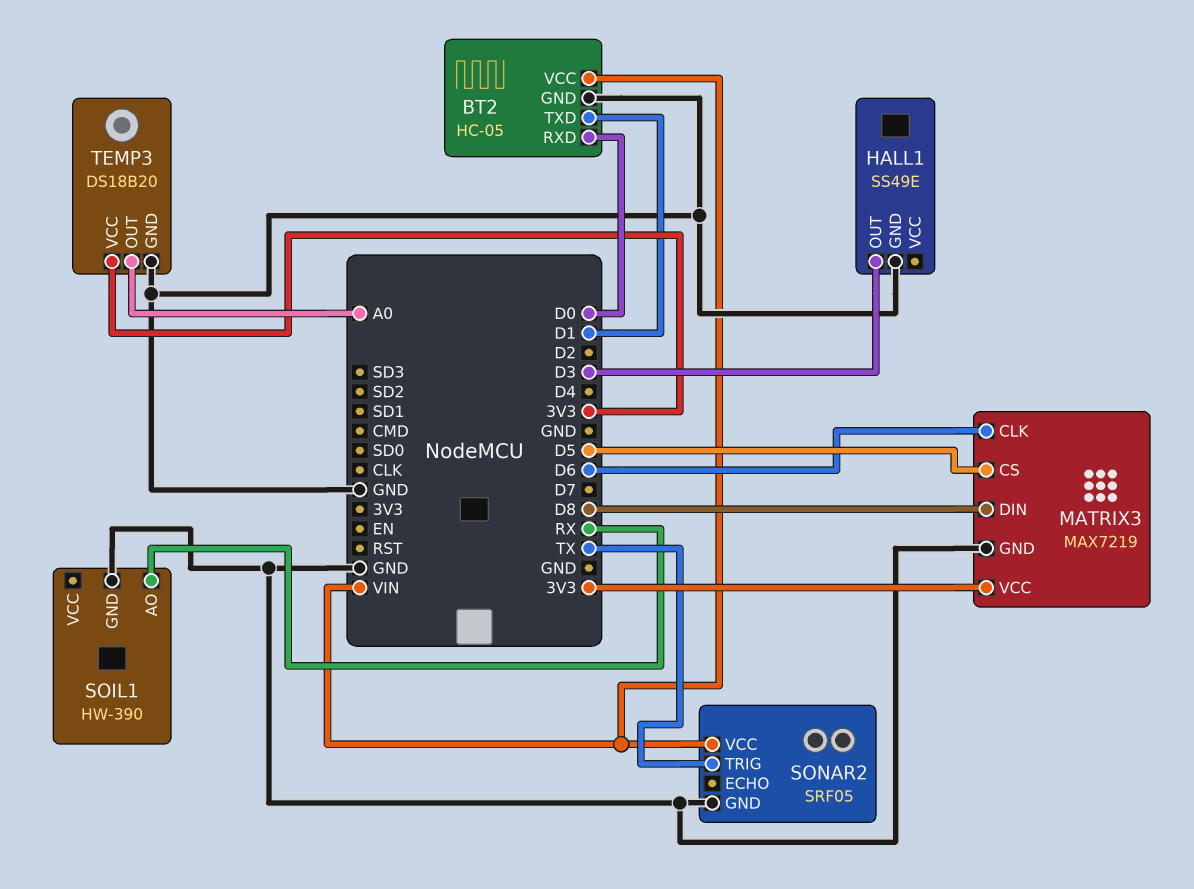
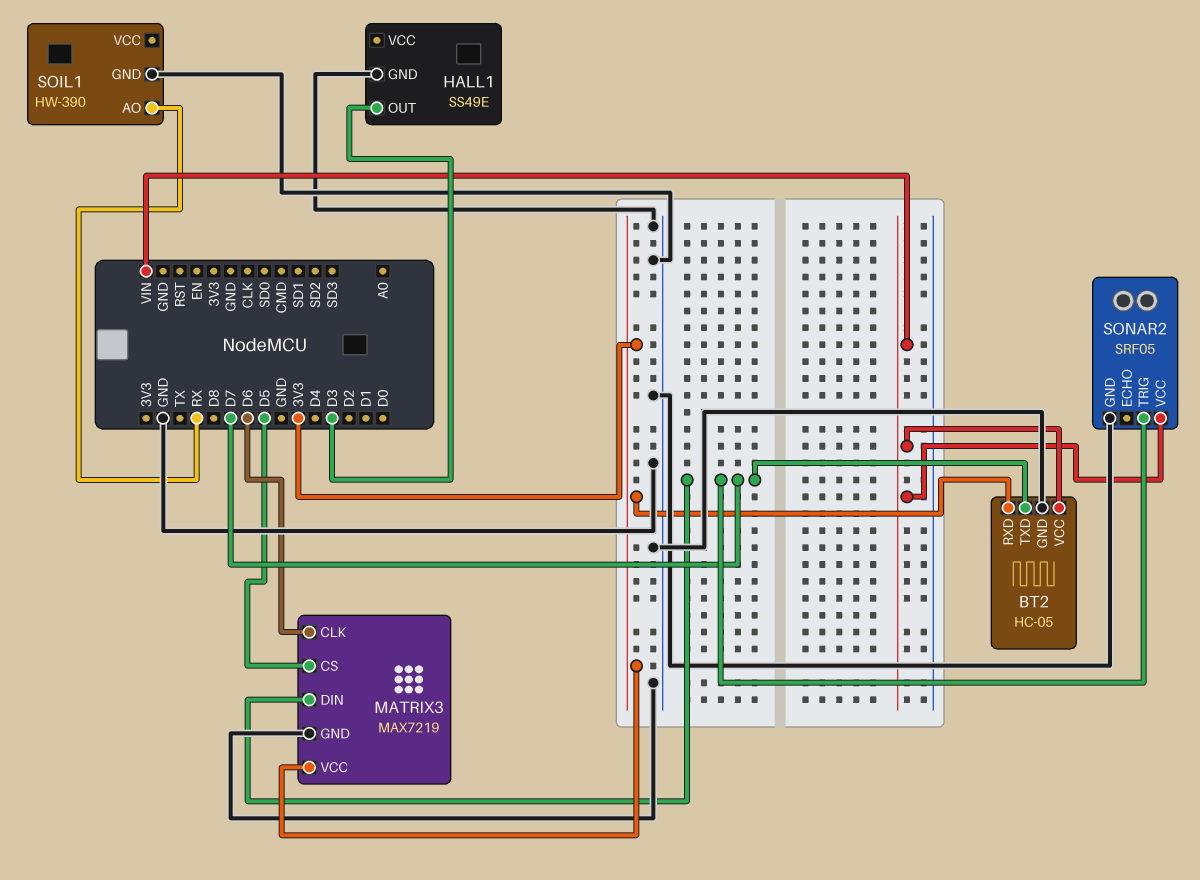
BT2 pin RXD: D0 -> 3V3
BT2 pin TXD: D1 -> D7
MATRIX3 pin DIN: D8 -> D7
SONAR2 pin TRIG: TX -> D7
TEMP3: DS18B20 -> none
TEMP3 pin GND: GND -> none
TEMP3 pin OUT: A0 -> none
TEMP3 pin VCC: 3V3 -> none

